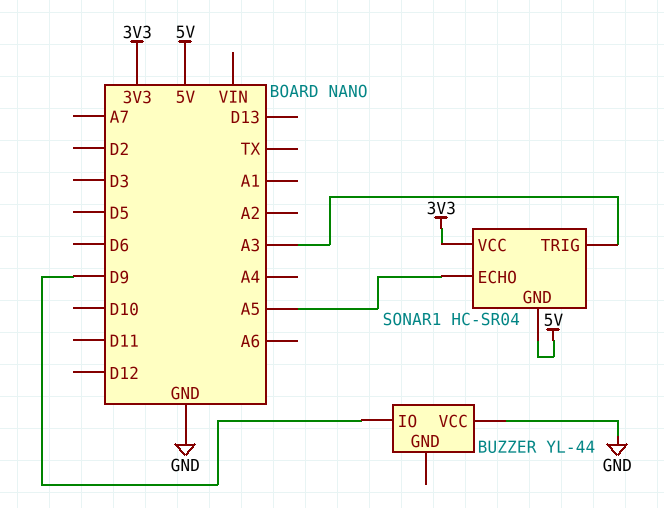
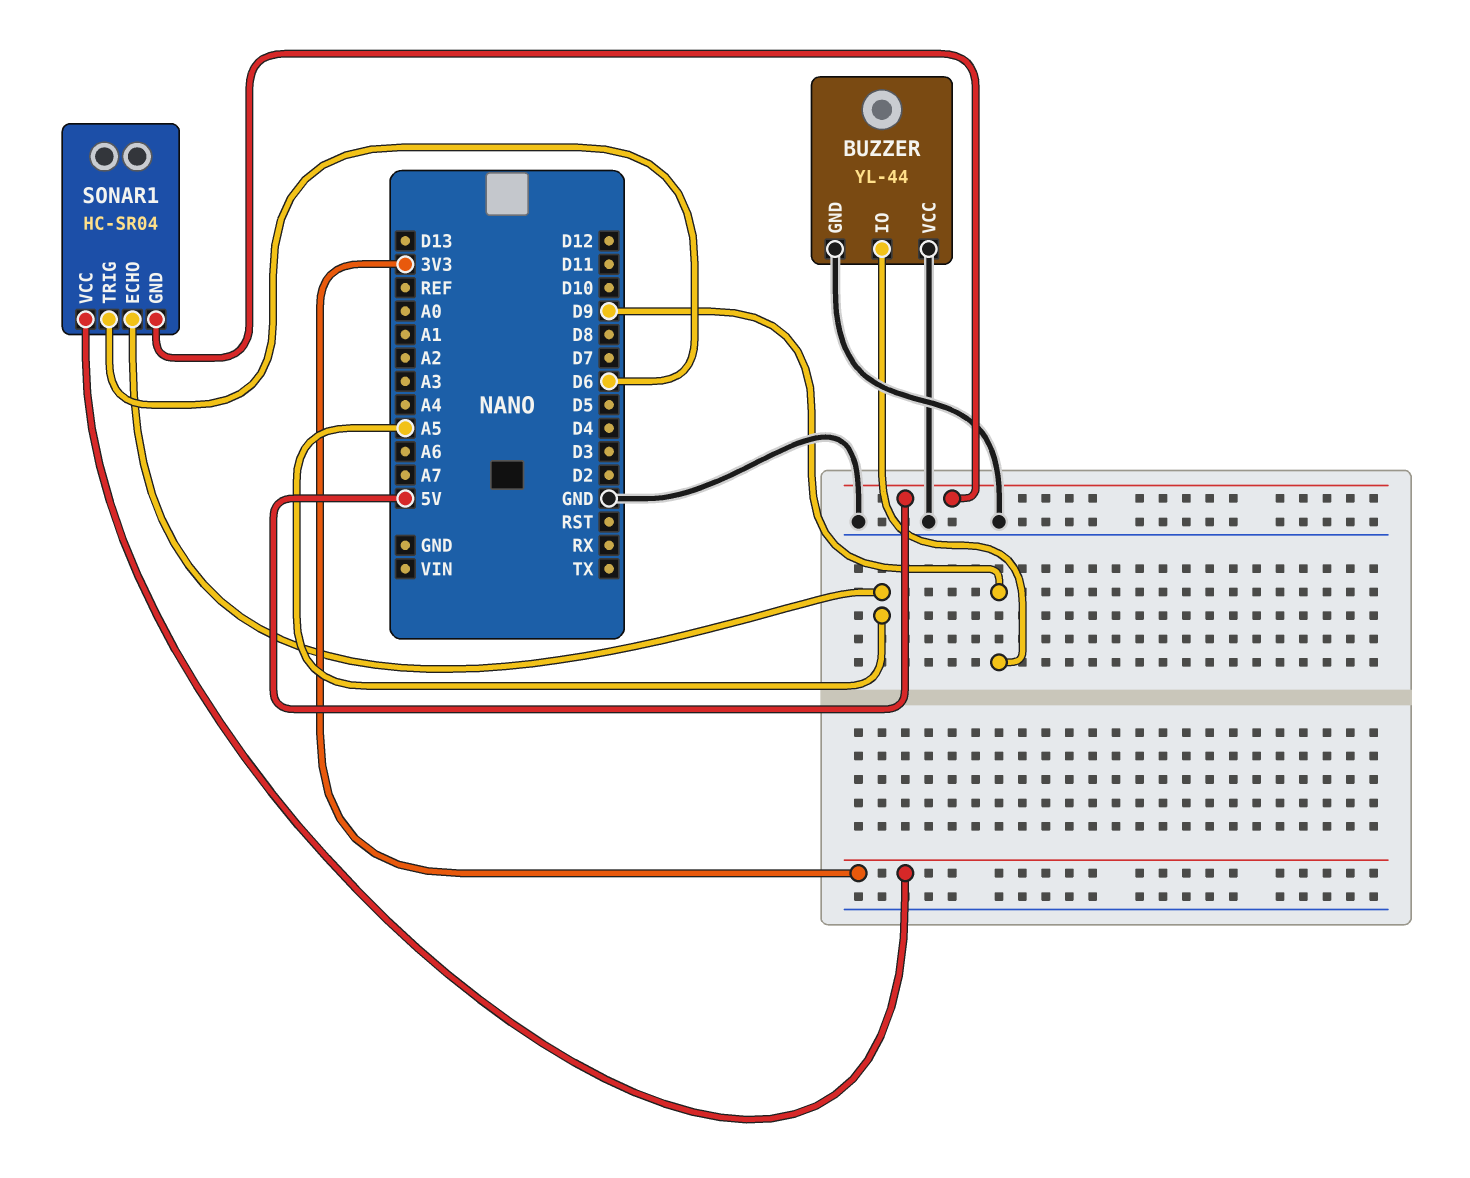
BUZZER pin GND: none -> GND
SONAR1 pin TRIG: A3 -> D6

